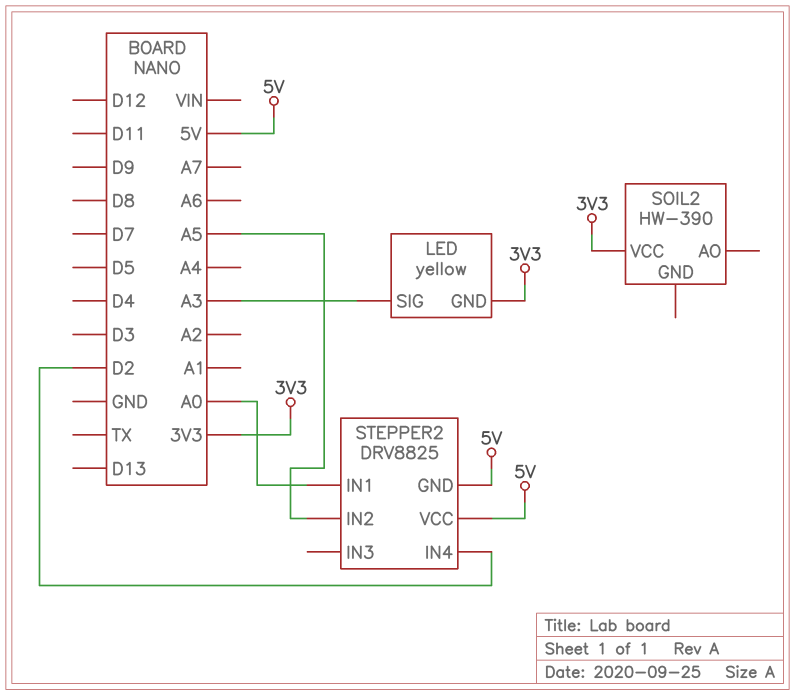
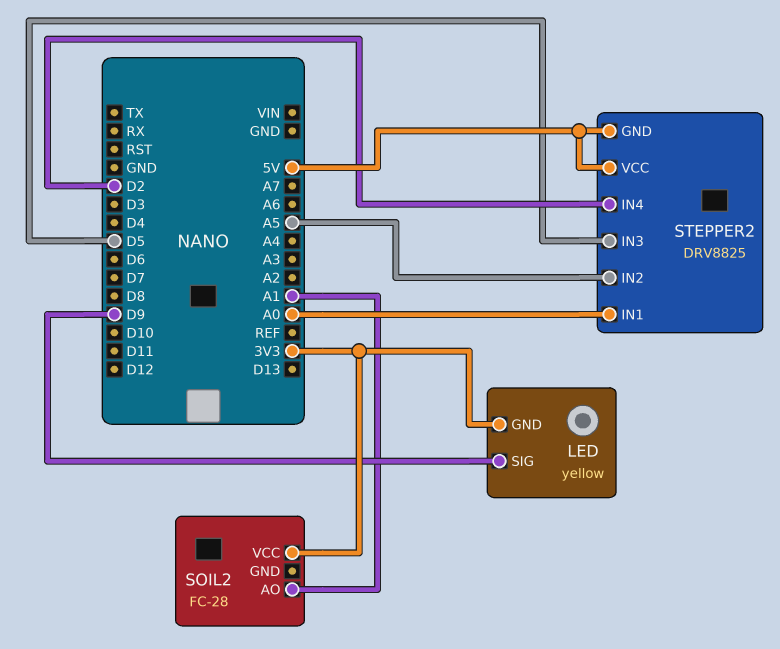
LED pin SIG: A3 -> D9
SOIL2: HW-390 -> FC-28
SOIL2 pin AO: none -> A1
STEPPER2 pin IN3: none -> D5

